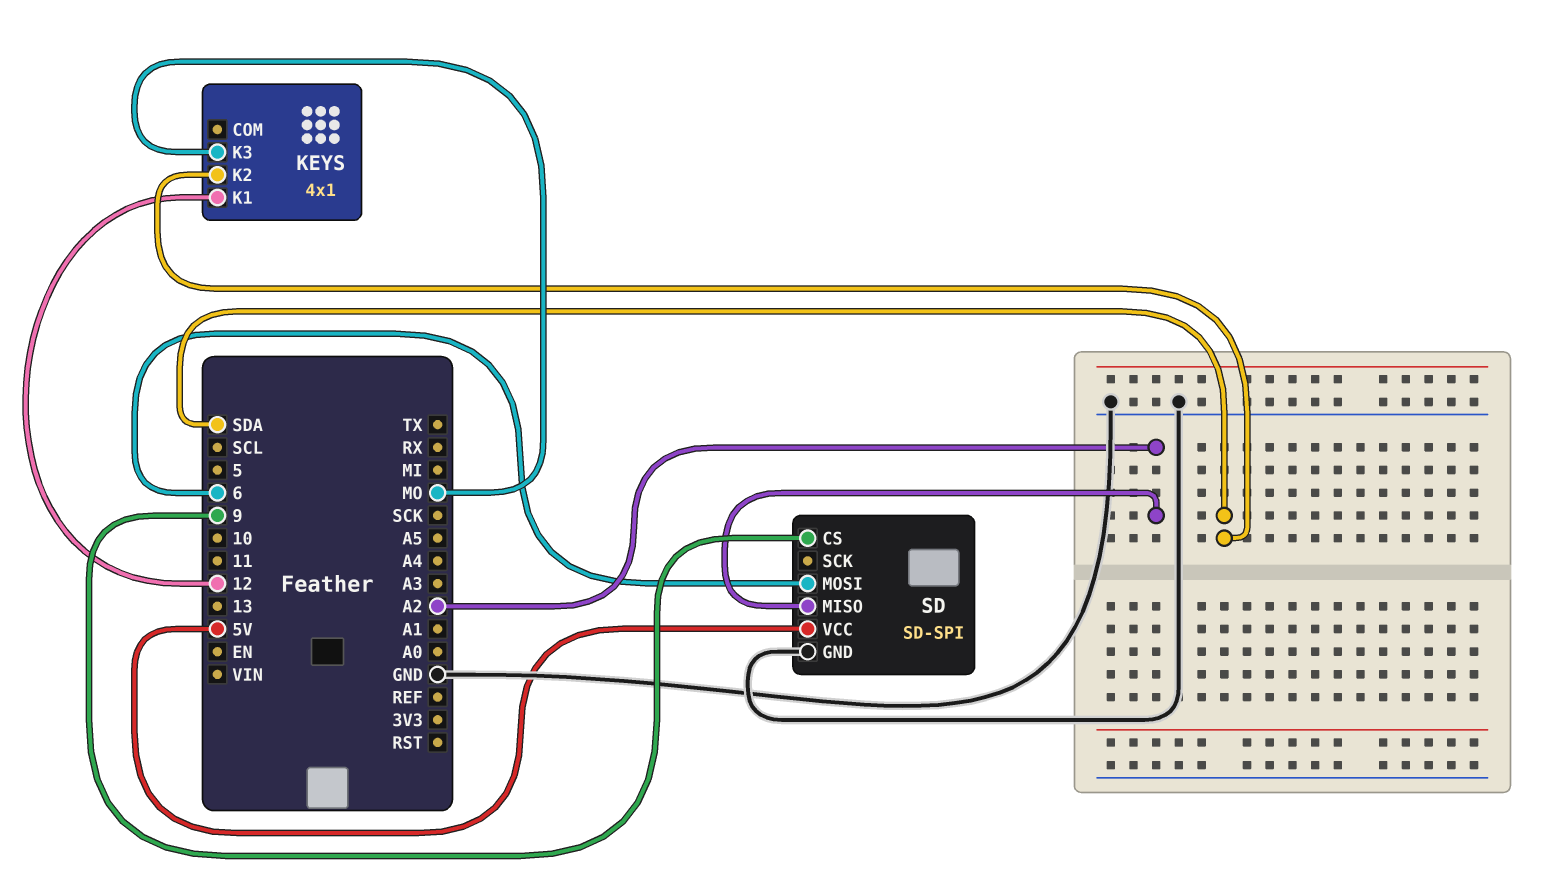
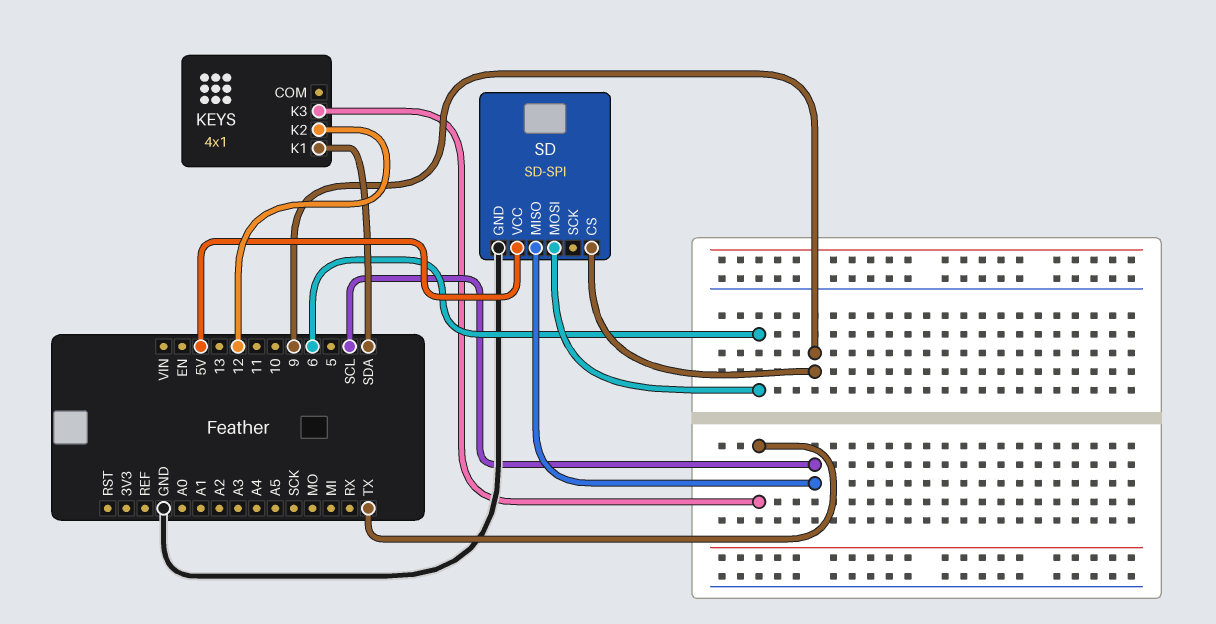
KEYS pin K1: 12 -> SDA
KEYS pin K2: SDA -> 12
KEYS pin K3: MO -> TX
SD pin MISO: A2 -> SCL

